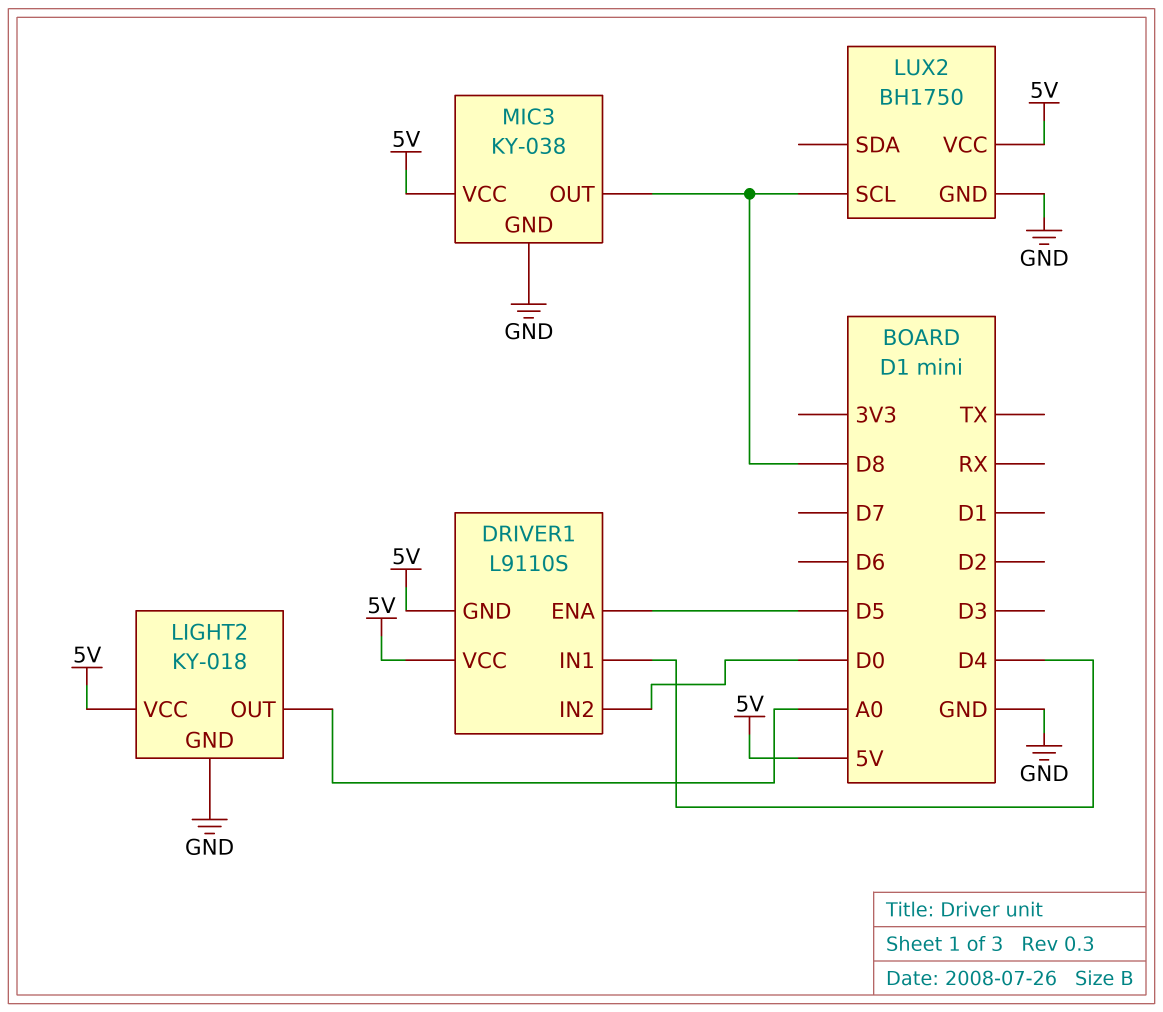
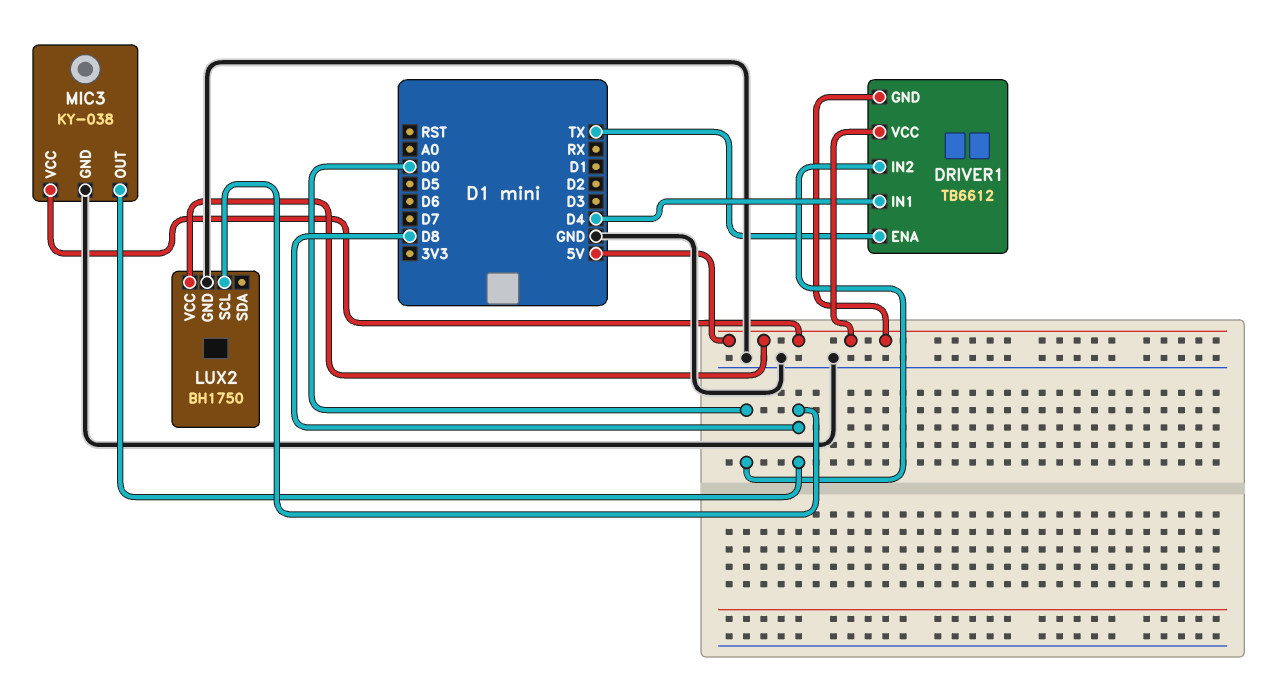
DRIVER1: L9110S -> TB6612
DRIVER1 pin ENA: D5 -> TX
LIGHT2: KY-018 -> none
LIGHT2 pin GND: GND -> none
LIGHT2 pin OUT: A0 -> none
LIGHT2 pin VCC: 5V -> none

